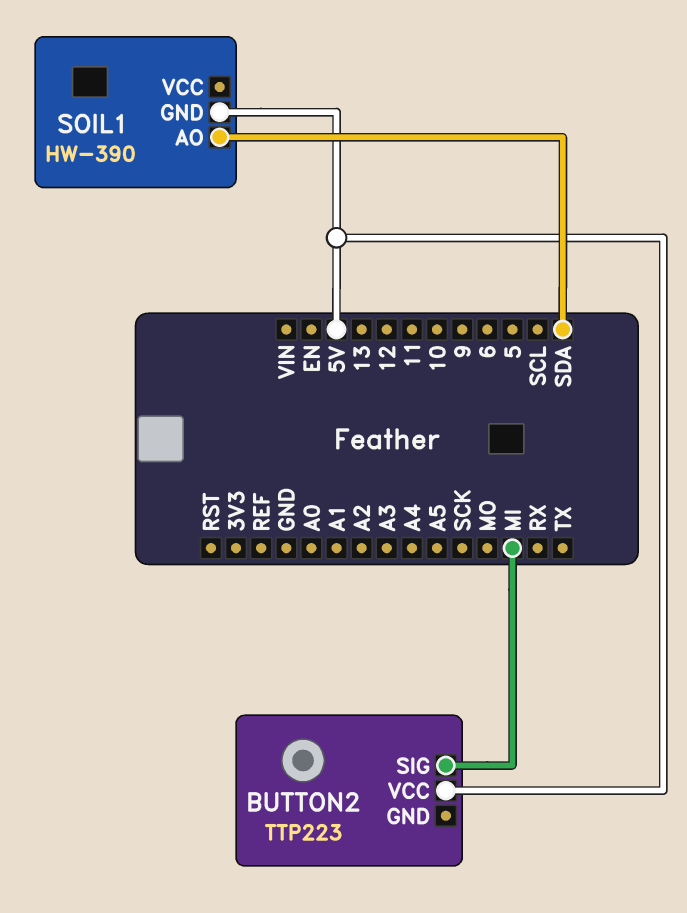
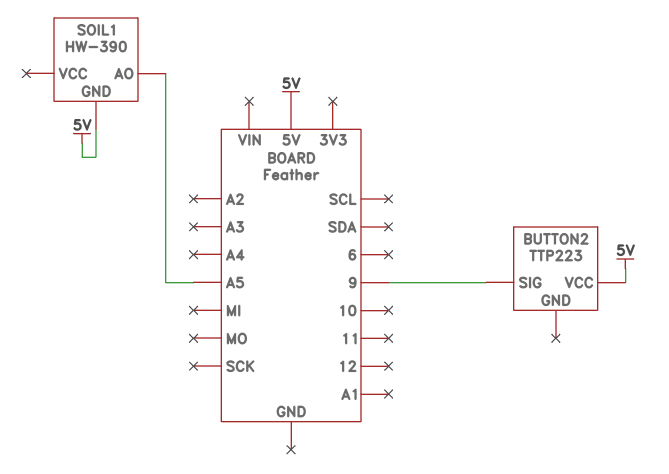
BUTTON2 pin SIG: MI -> 9
SOIL1 pin AO: SDA -> A5

